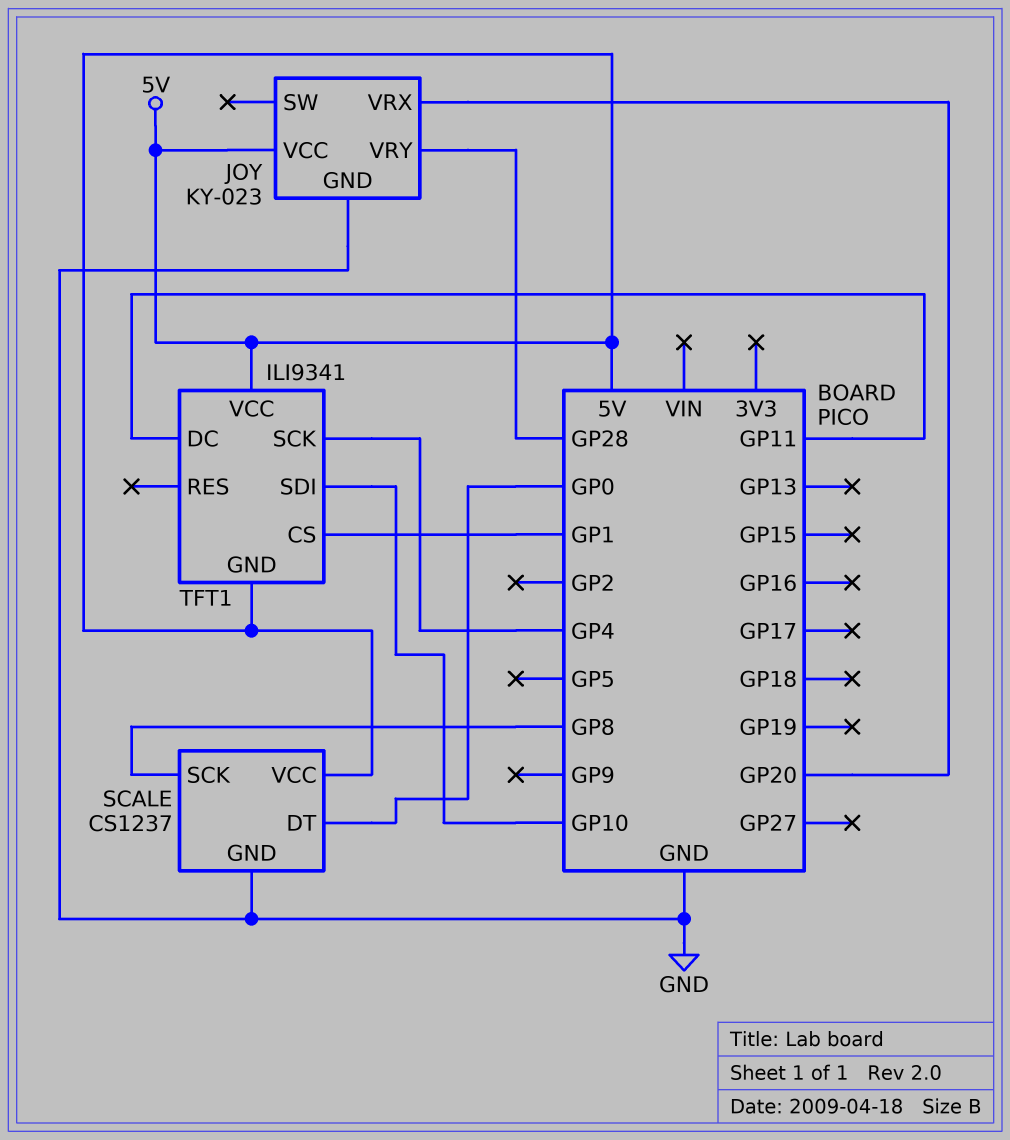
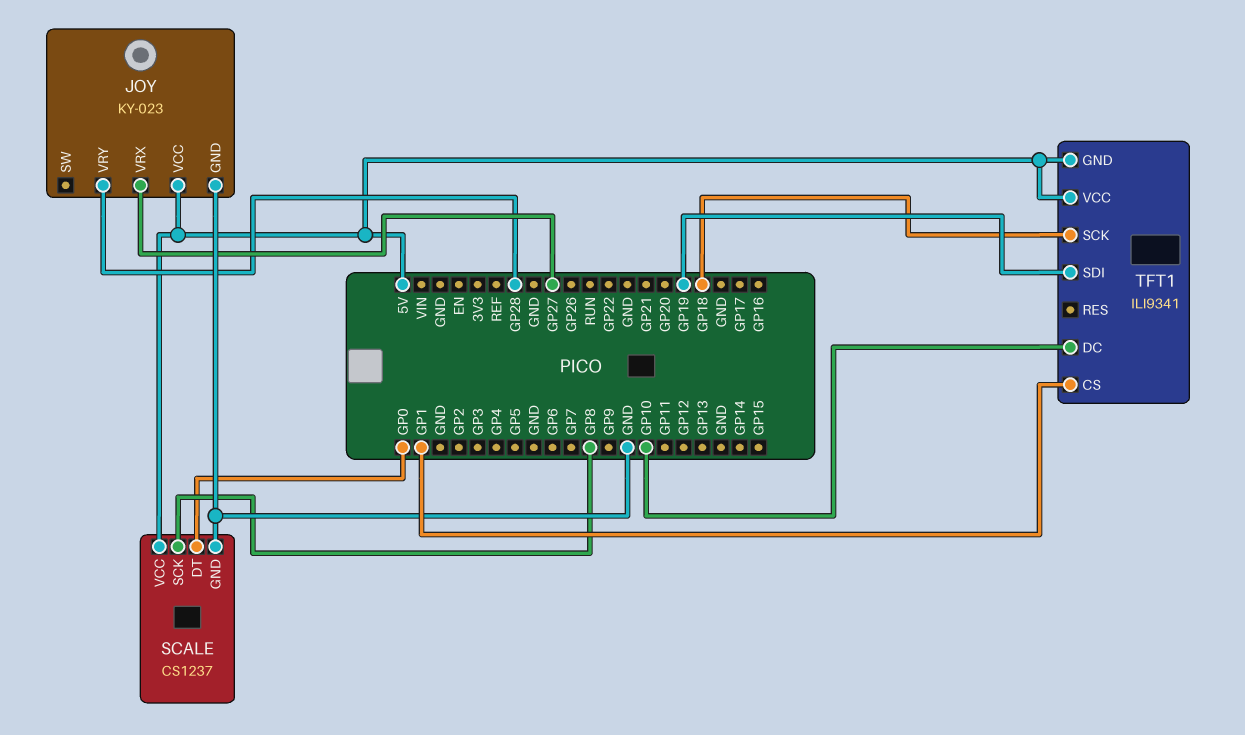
JOY pin VRX: GP20 -> GP27
TFT1 pin DC: GP11 -> GP10
TFT1 pin SCK: GP4 -> GP18
TFT1 pin SDI: GP10 -> GP19

